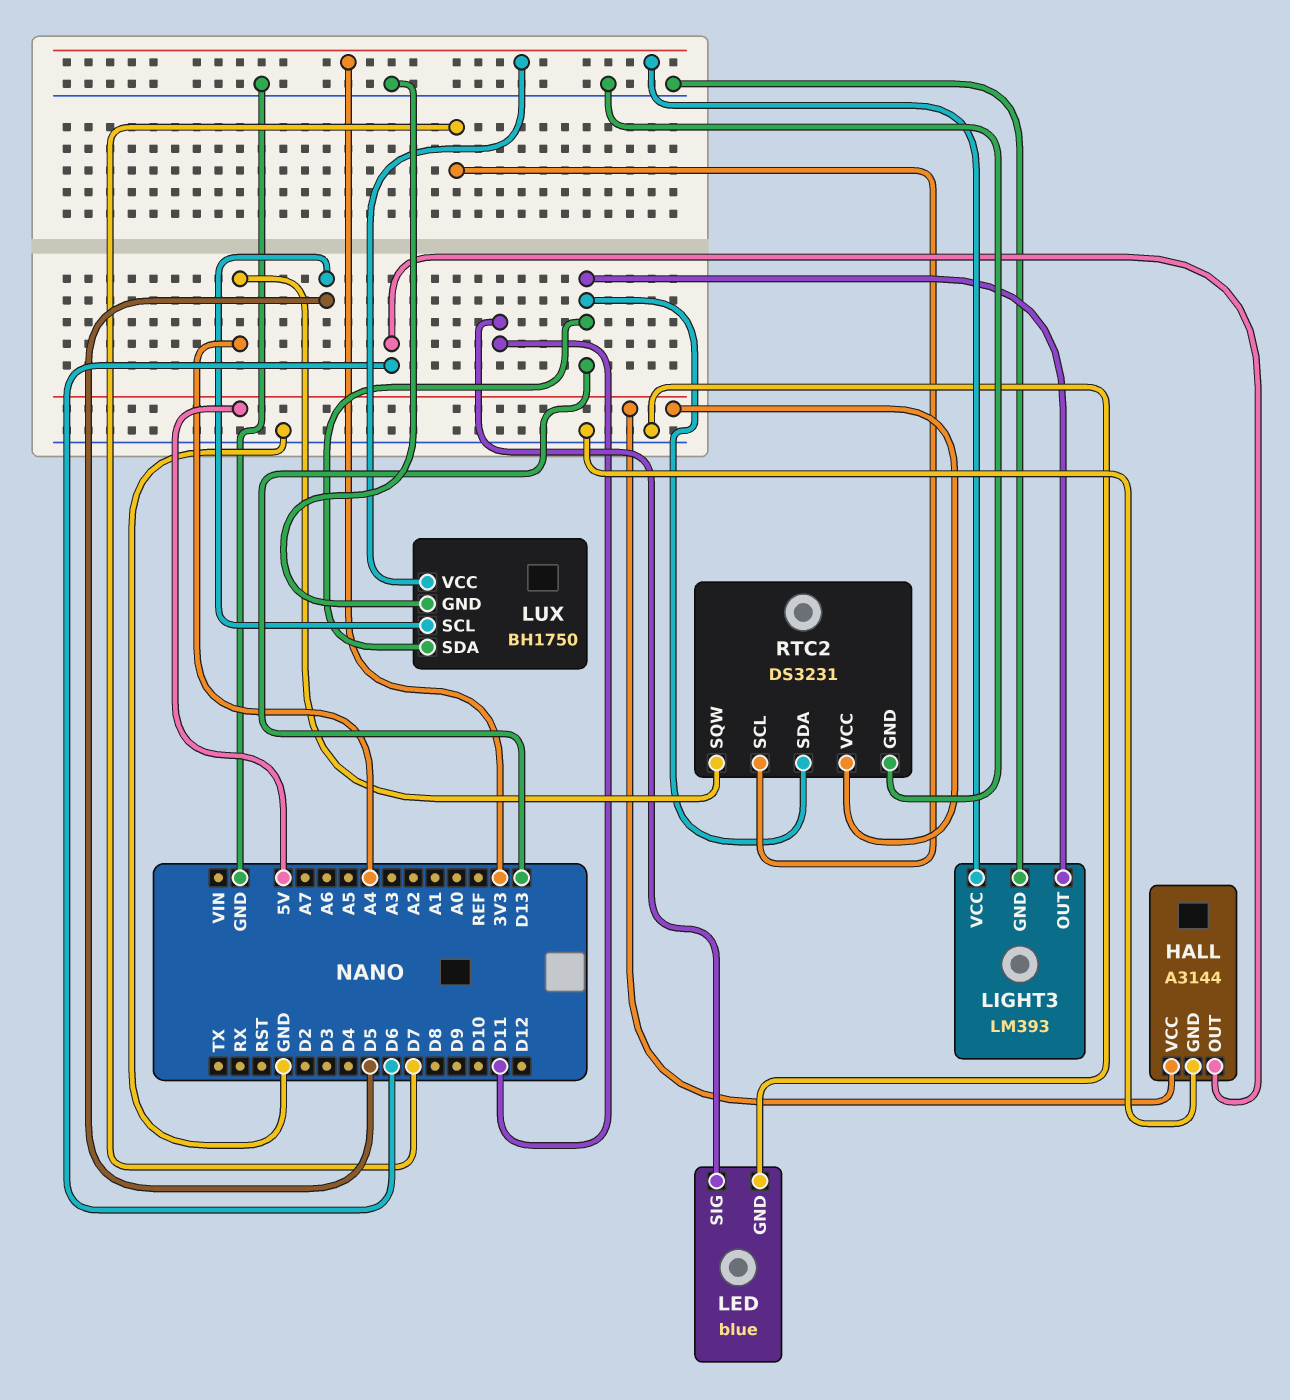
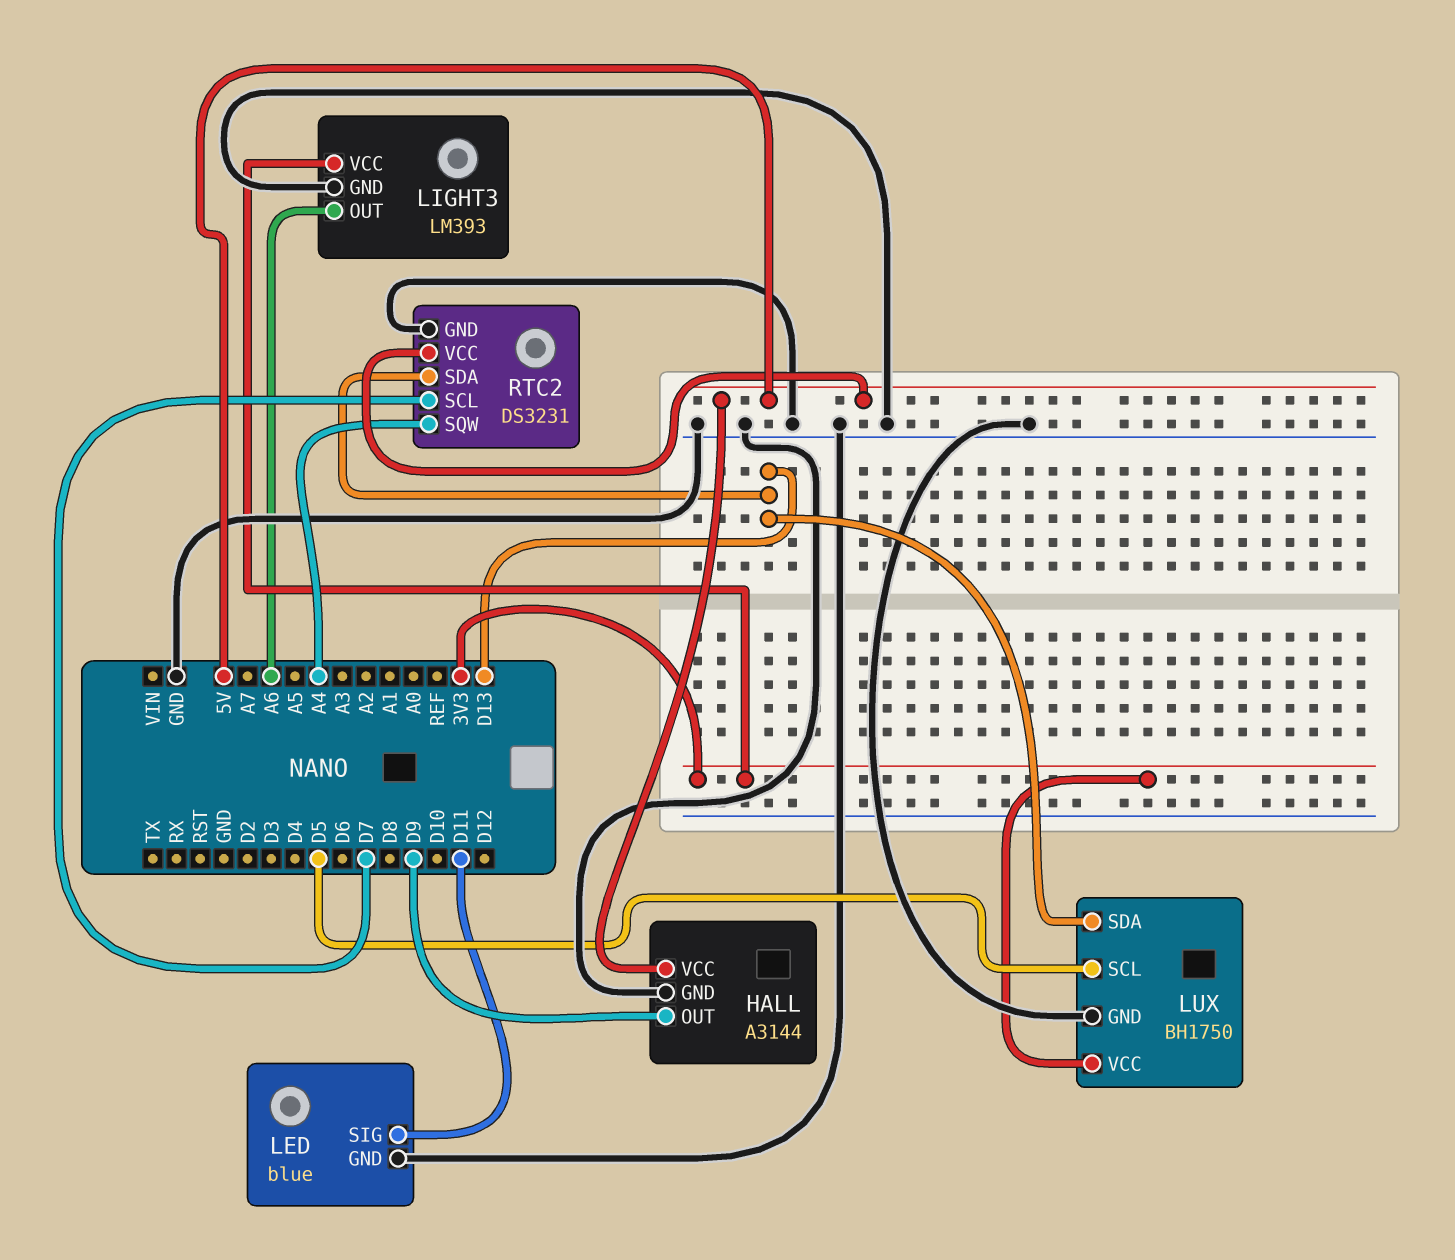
HALL pin OUT: D6 -> D9
LIGHT3 pin OUT: D13 -> A6

